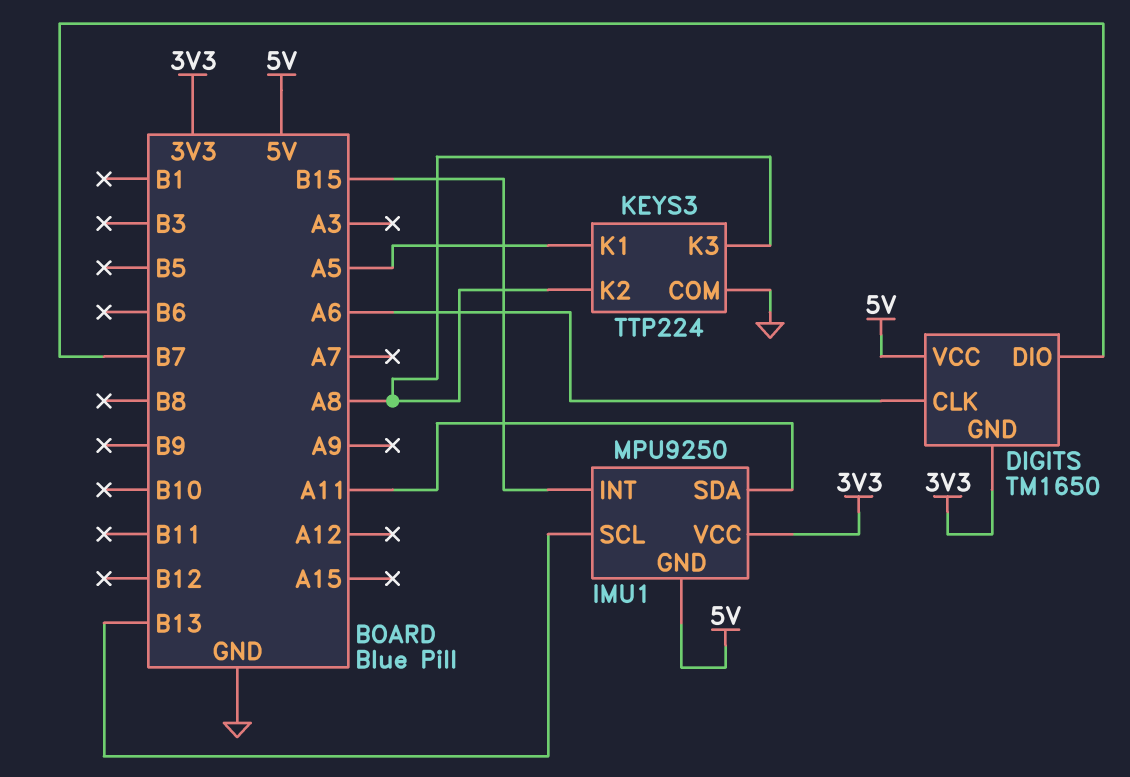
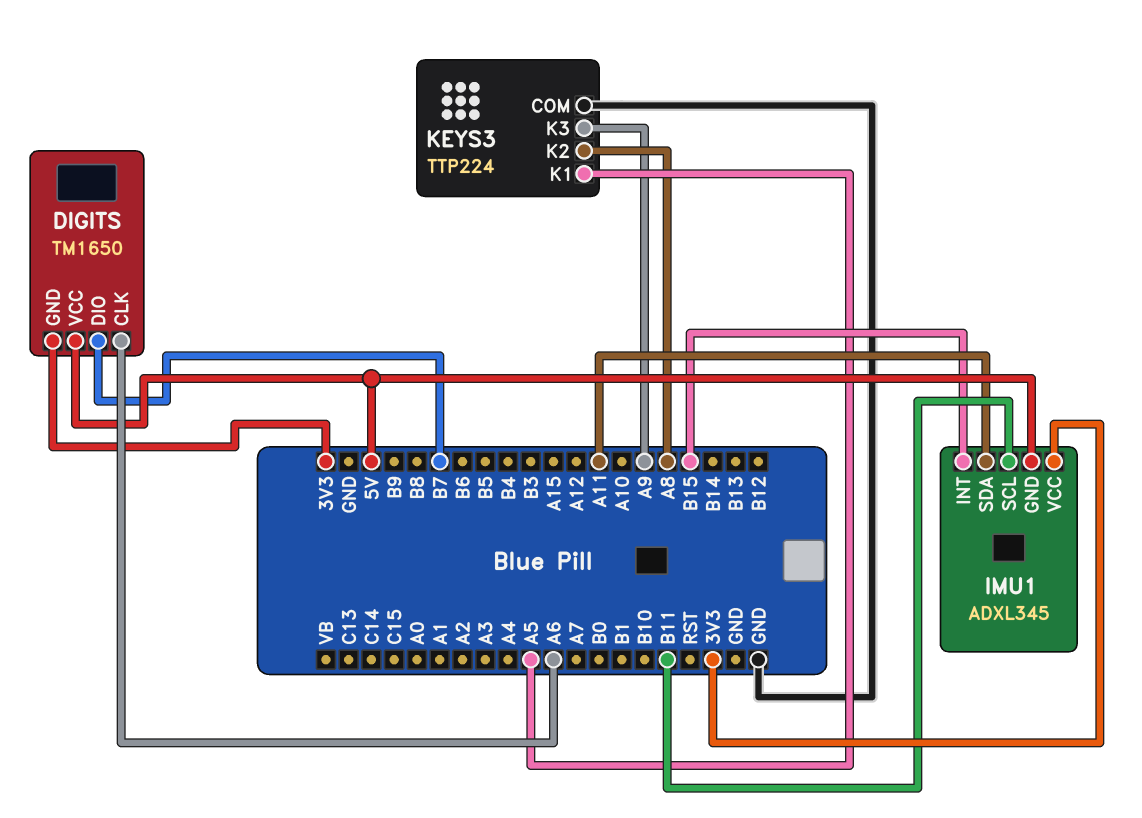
IMU1: MPU9250 -> ADXL345
IMU1 pin SCL: B13 -> B11
KEYS3 pin K3: A8 -> A9

